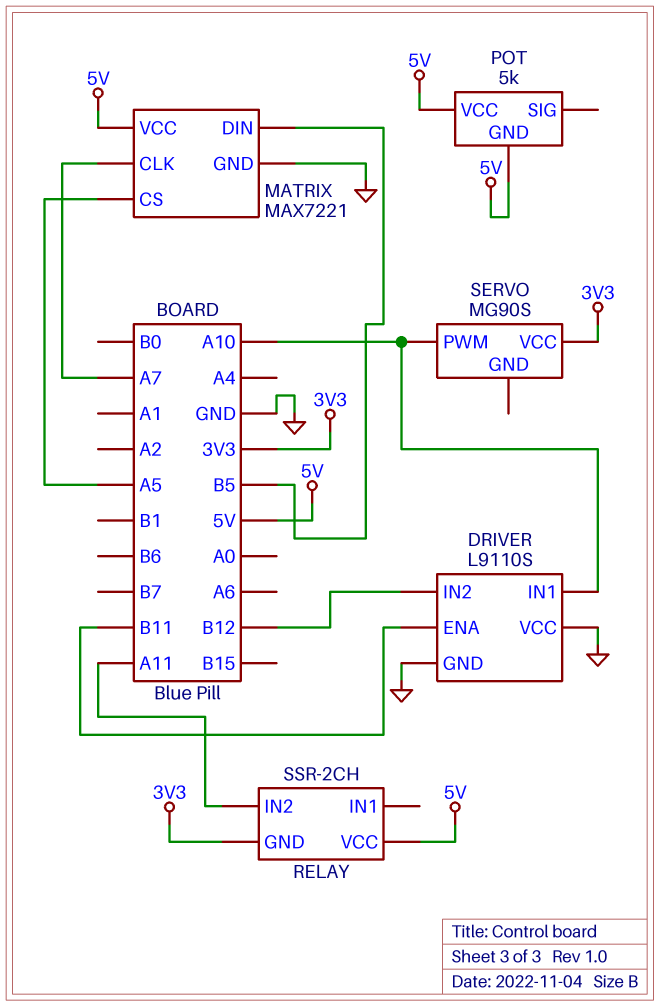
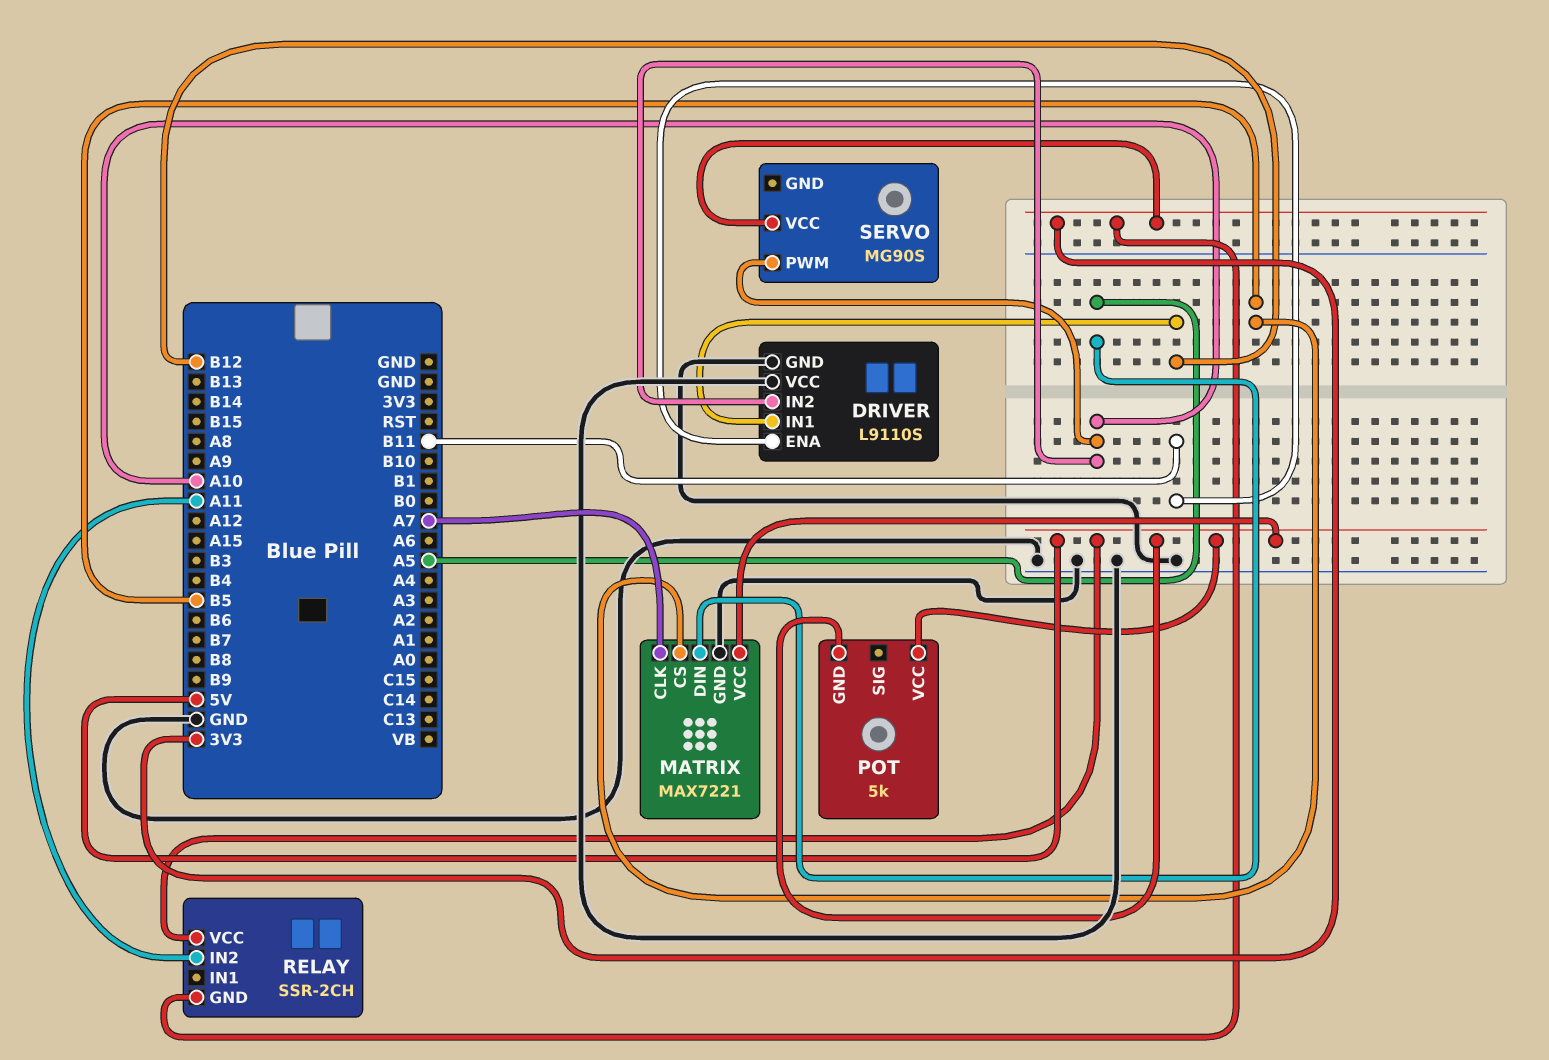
DRIVER pin IN1: A10 -> B12
DRIVER pin IN2: B12 -> A10
MATRIX pin CS: A5 -> B5
MATRIX pin DIN: B5 -> A5

